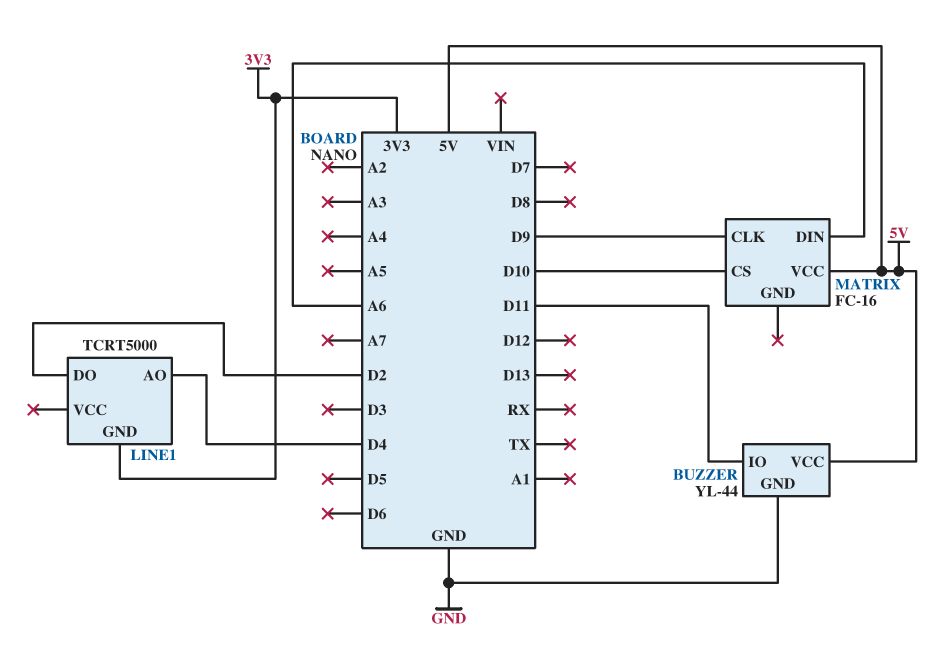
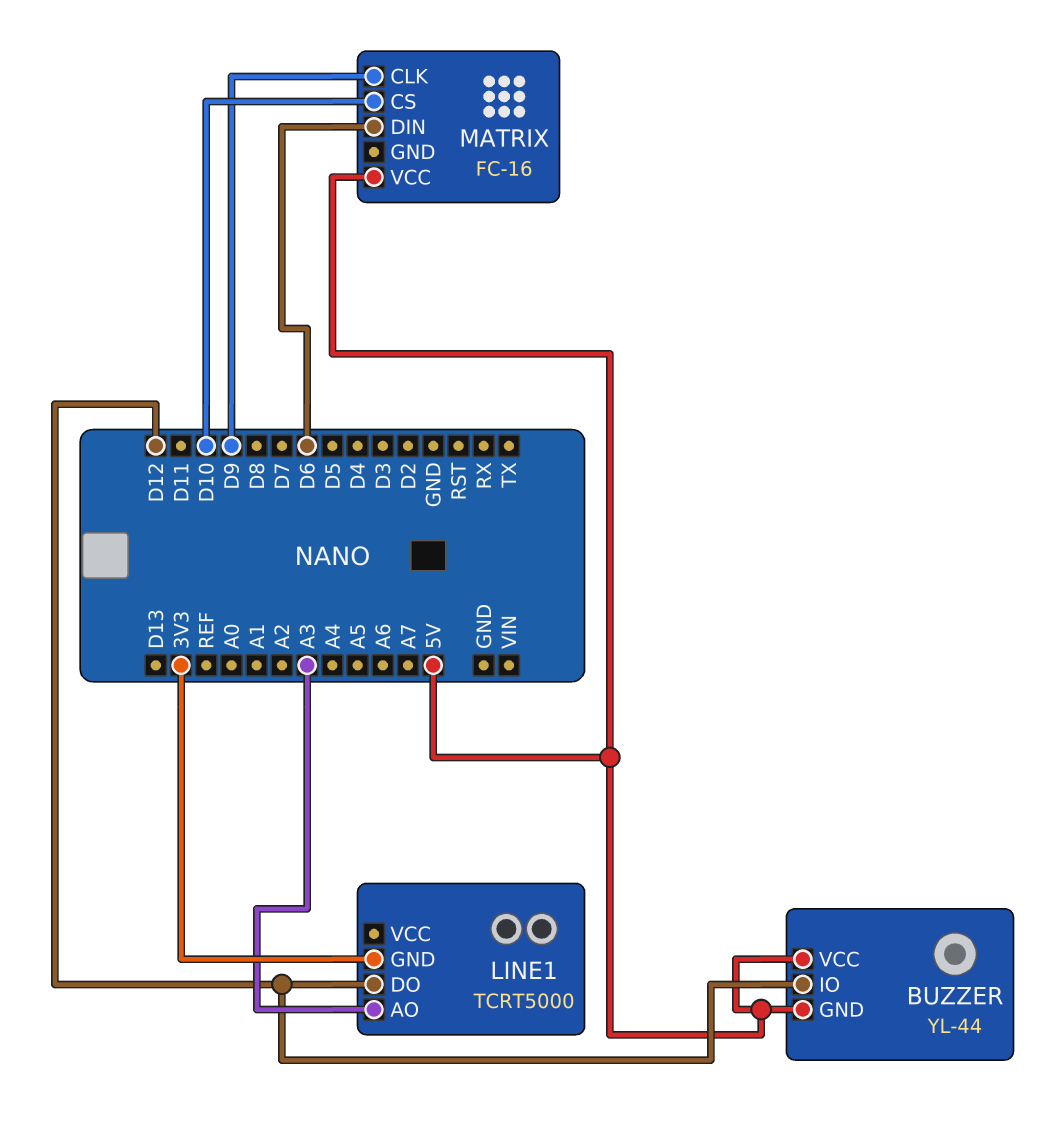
BUZZER pin GND: GND -> 5V
BUZZER pin IO: D11 -> D12
LINE1 pin AO: D4 -> A3
LINE1 pin DO: D2 -> D12
MATRIX pin DIN: A6 -> D6

